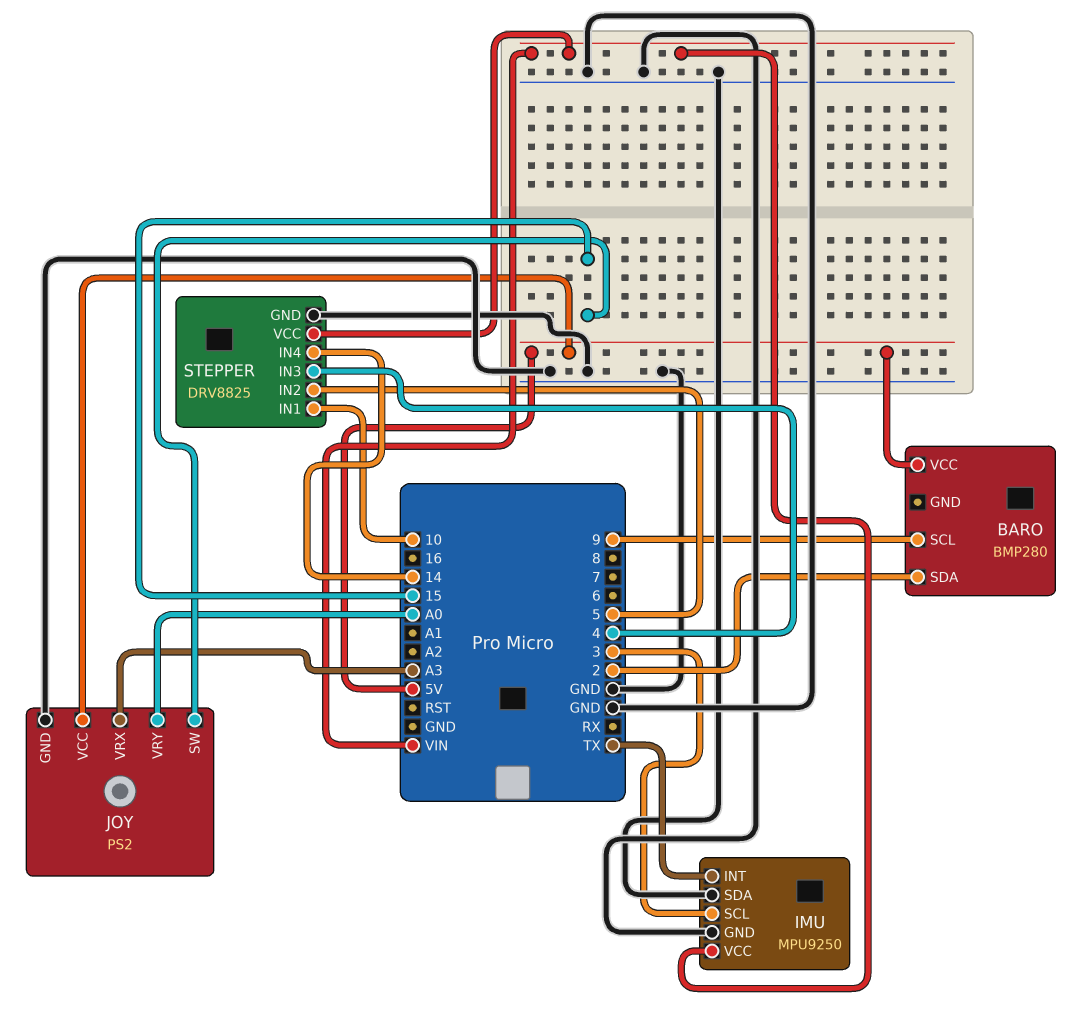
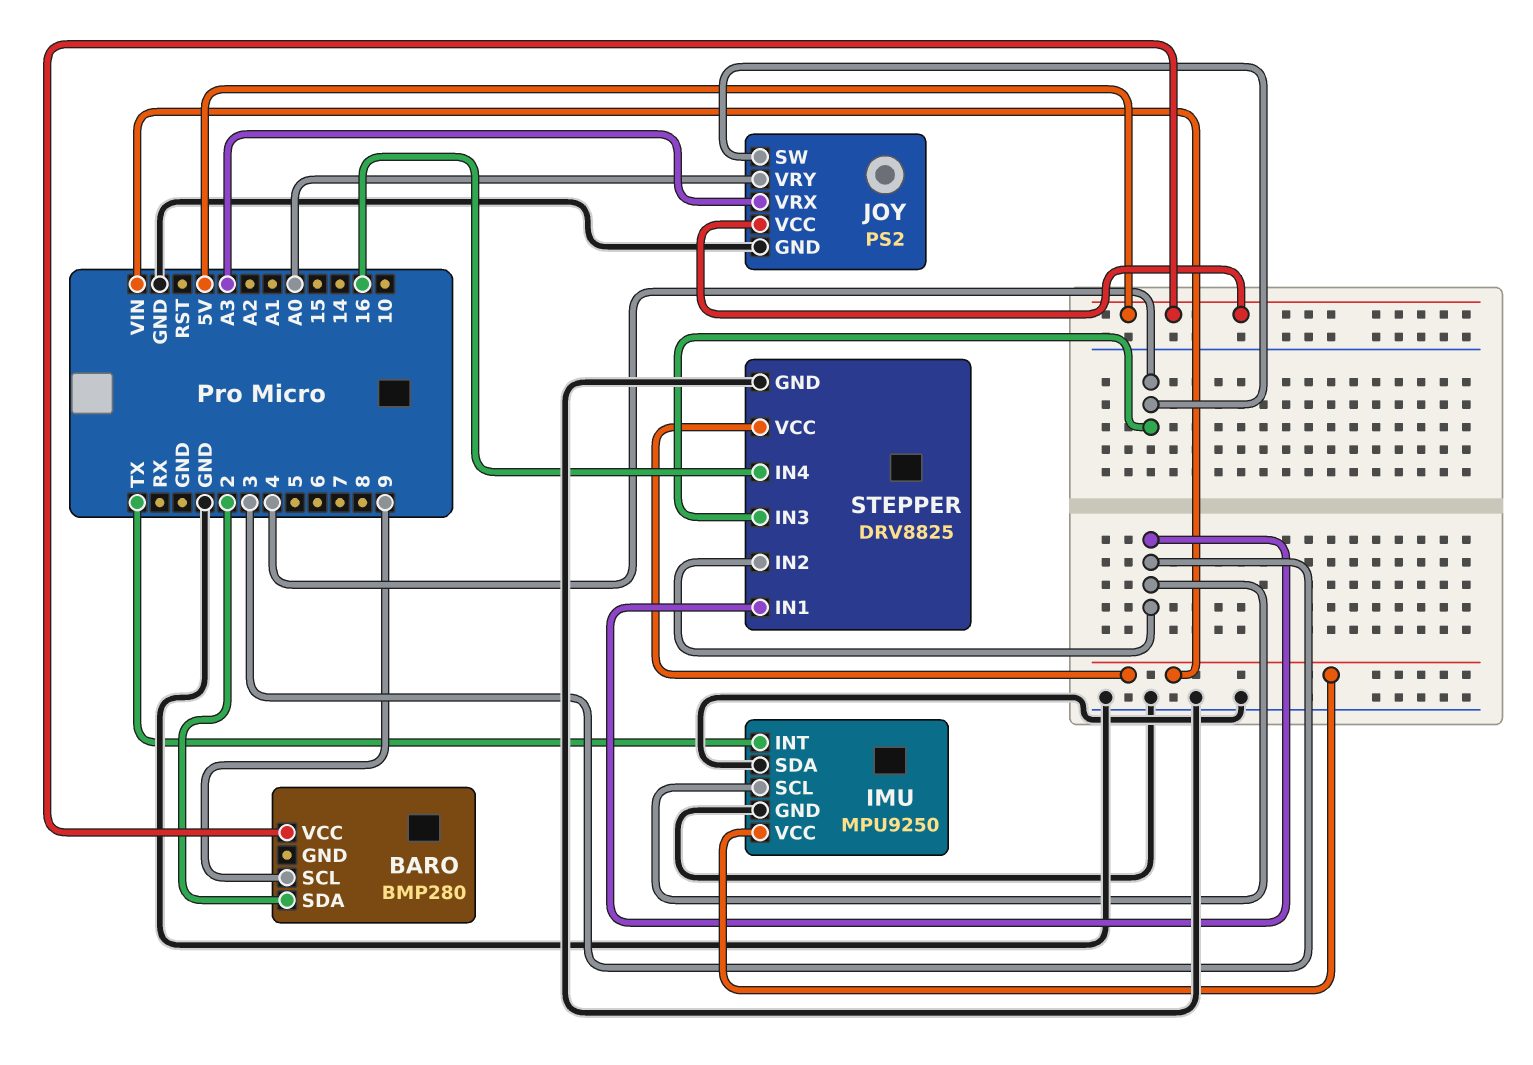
JOY pin SW: 15 -> 4
STEPPER pin IN1: 10 -> 3
STEPPER pin IN2: 5 -> 3
STEPPER pin IN4: 14 -> 16

